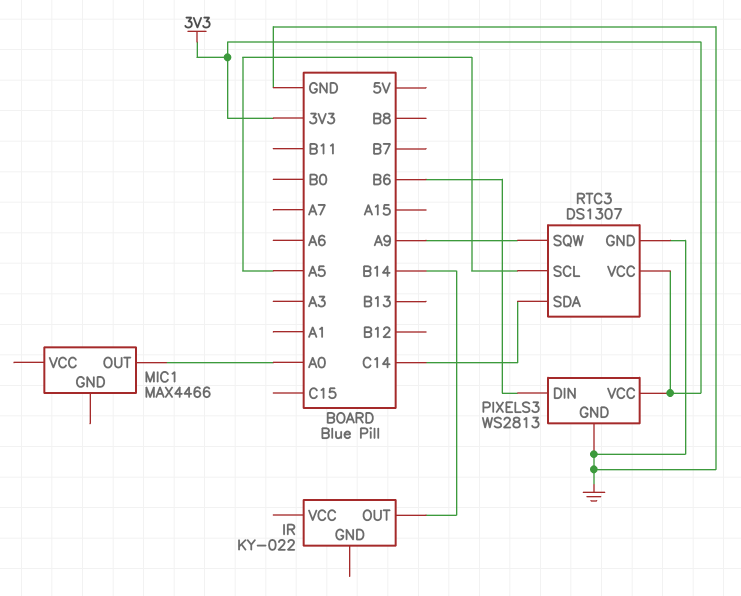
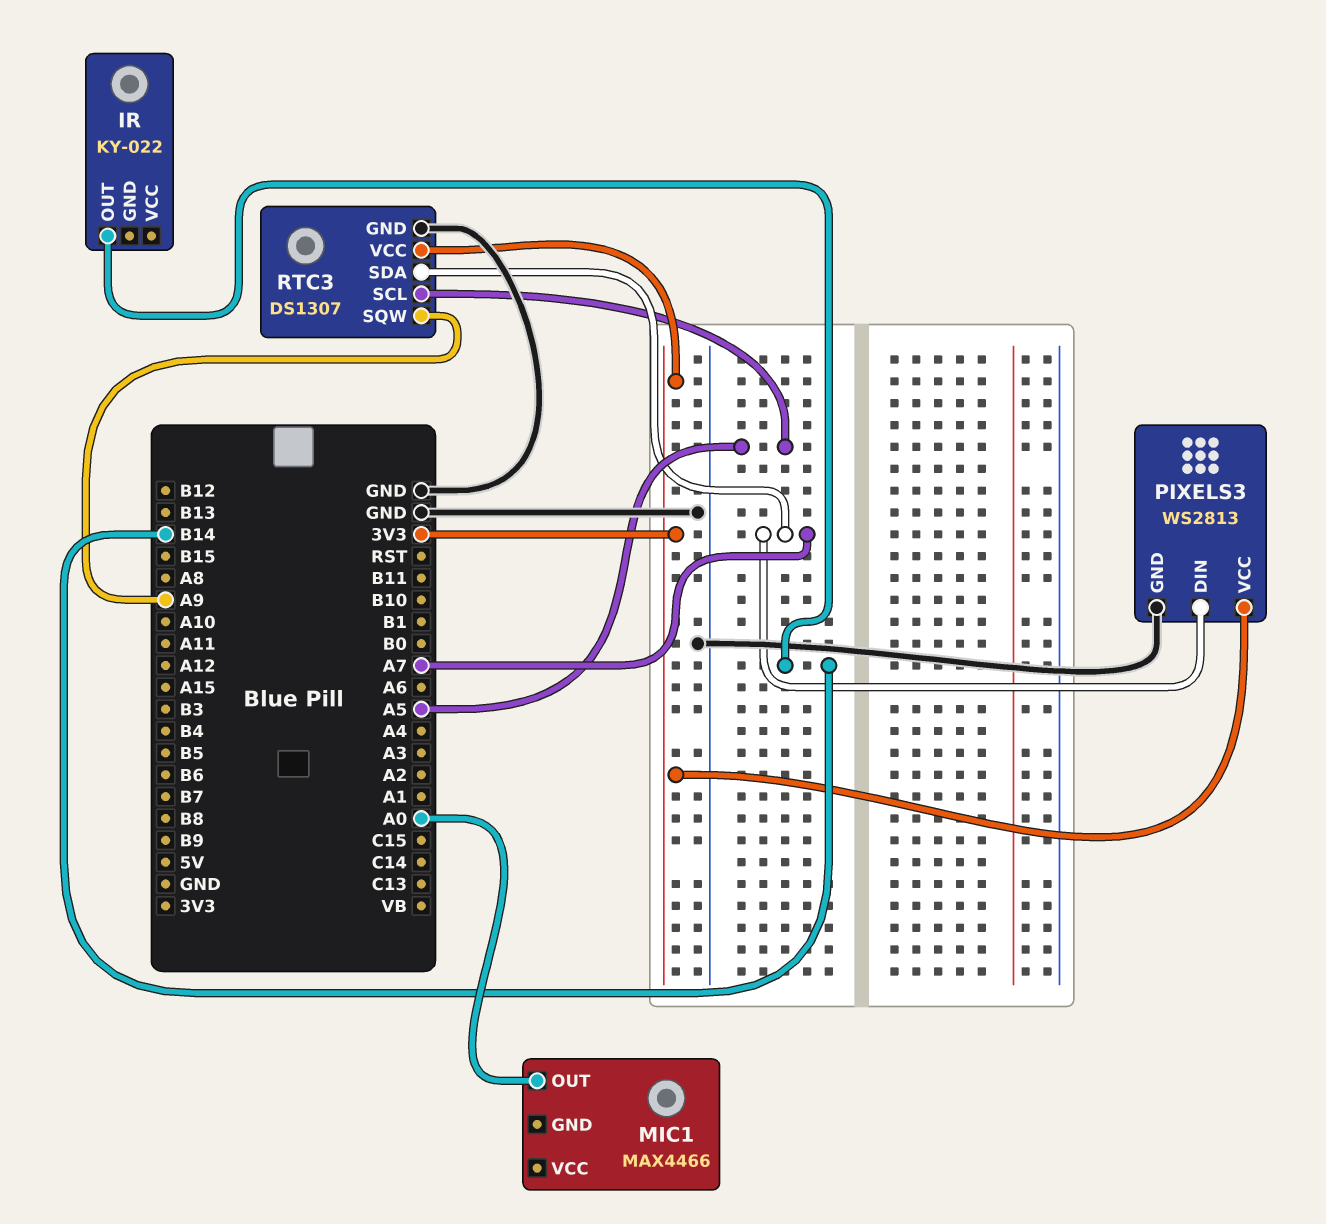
PIXELS3 pin DIN: B6 -> A7
RTC3 pin SDA: C14 -> A7

